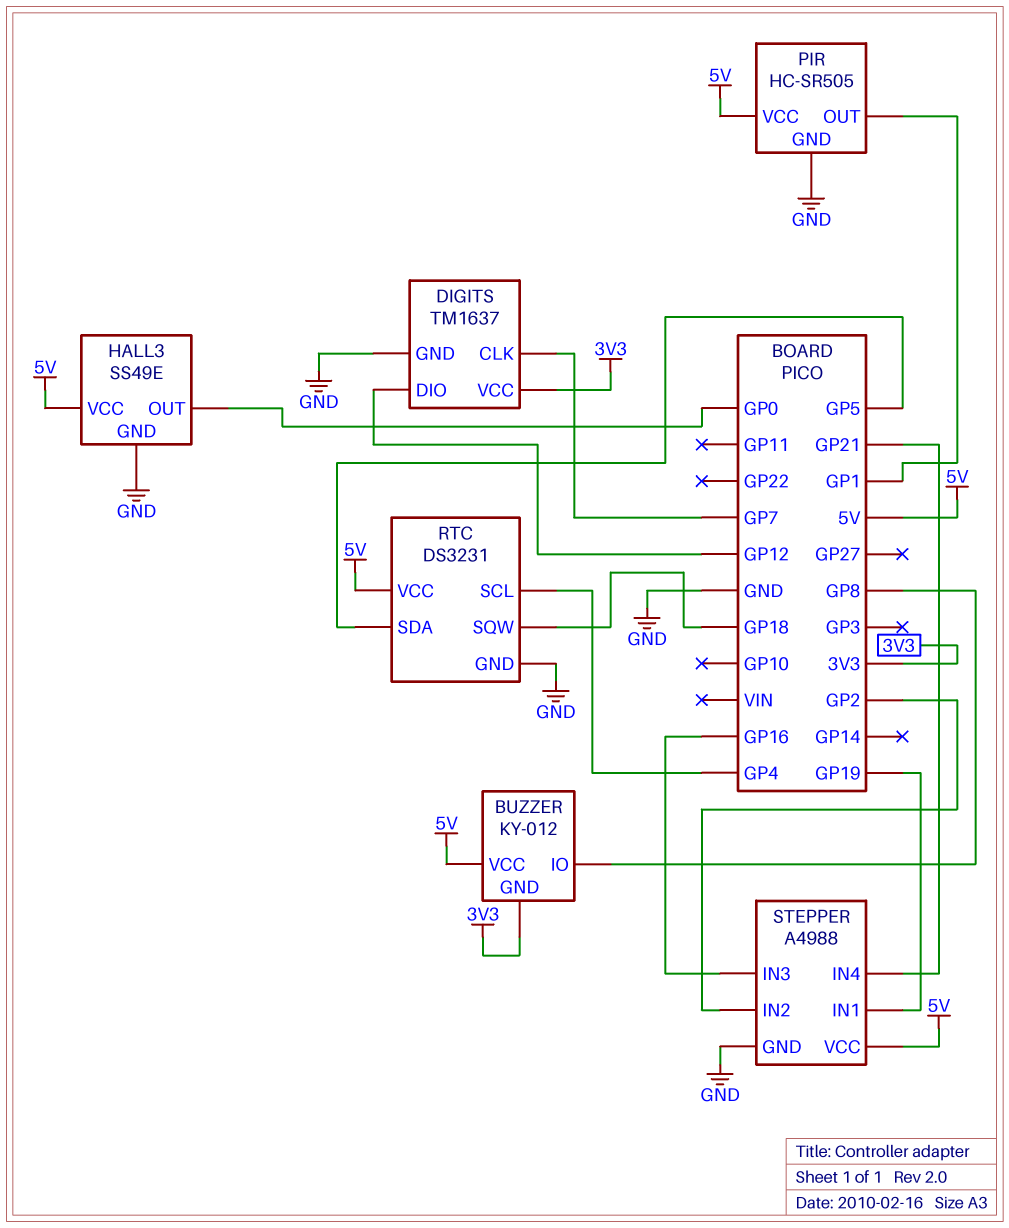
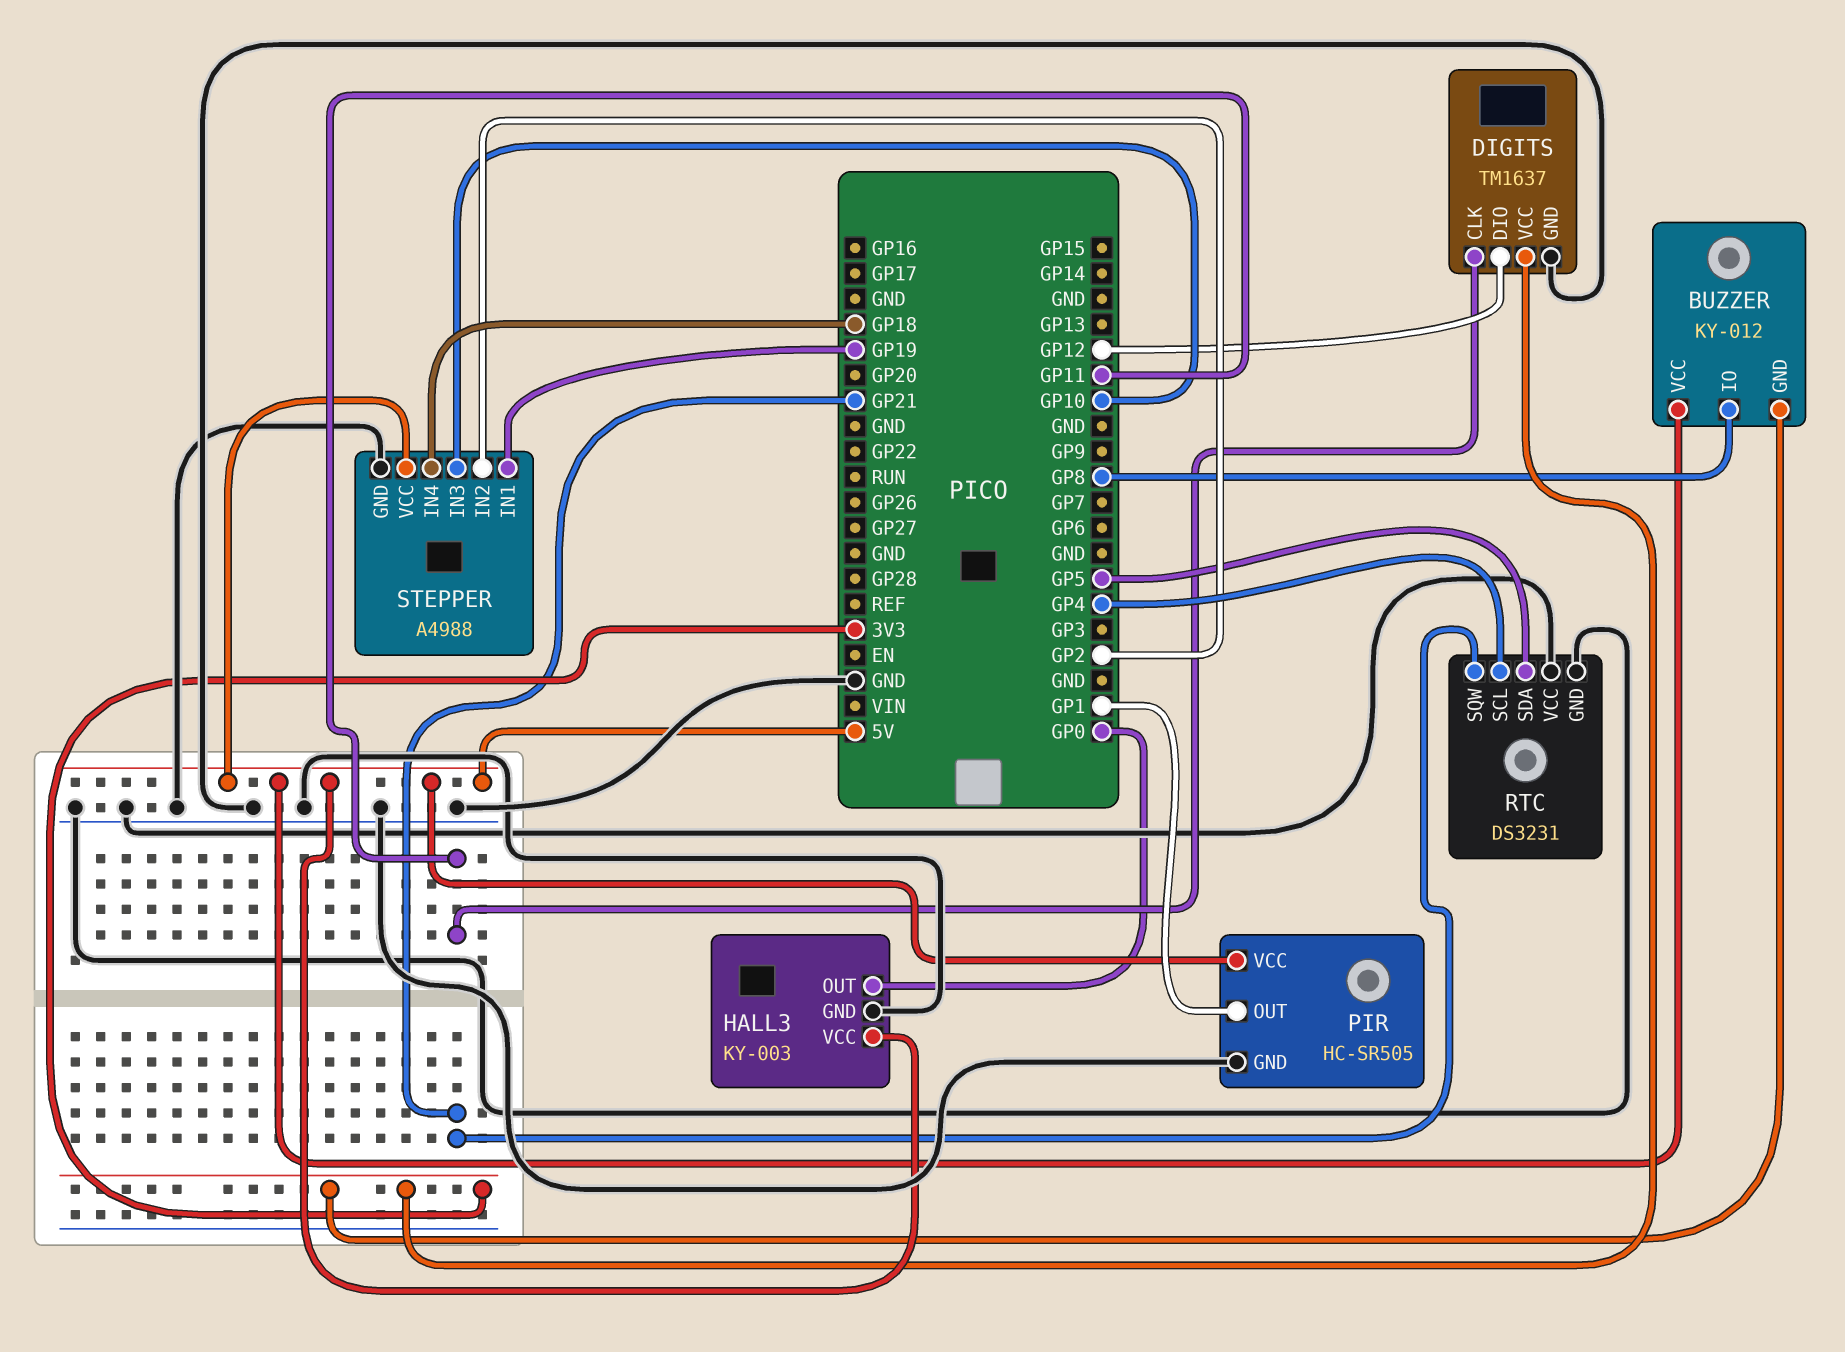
DIGITS pin CLK: GP7 -> GP11
HALL3: SS49E -> KY-003
RTC pin SQW: GP18 -> GP21
RTC pin VCC: 5V -> GND
STEPPER pin IN3: GP16 -> GP10
STEPPER pin IN4: GP21 -> GP18

